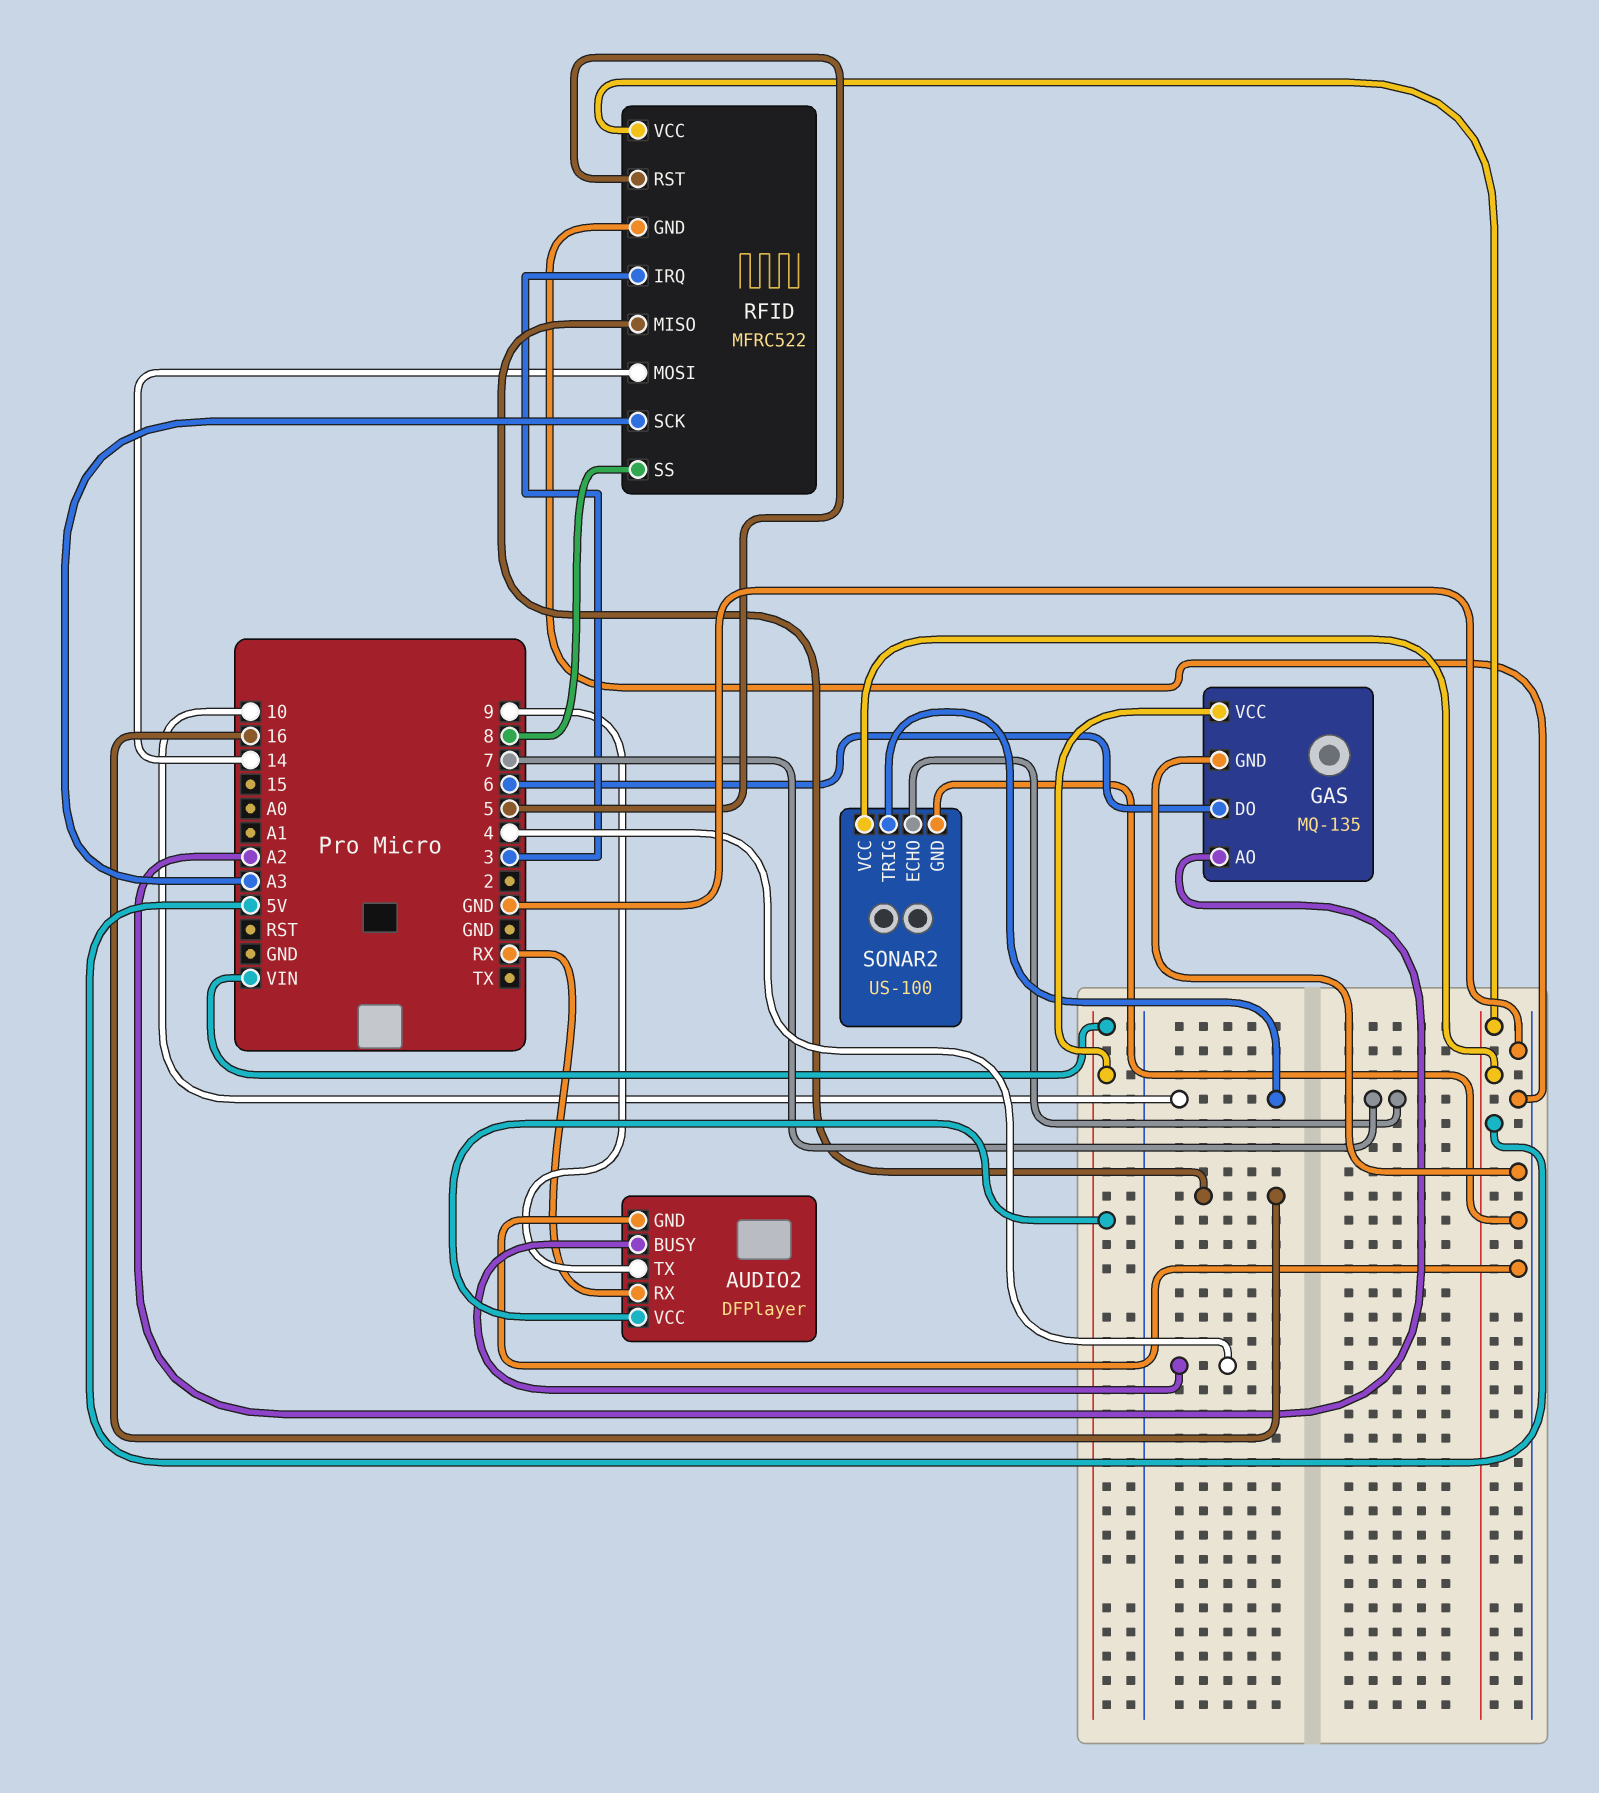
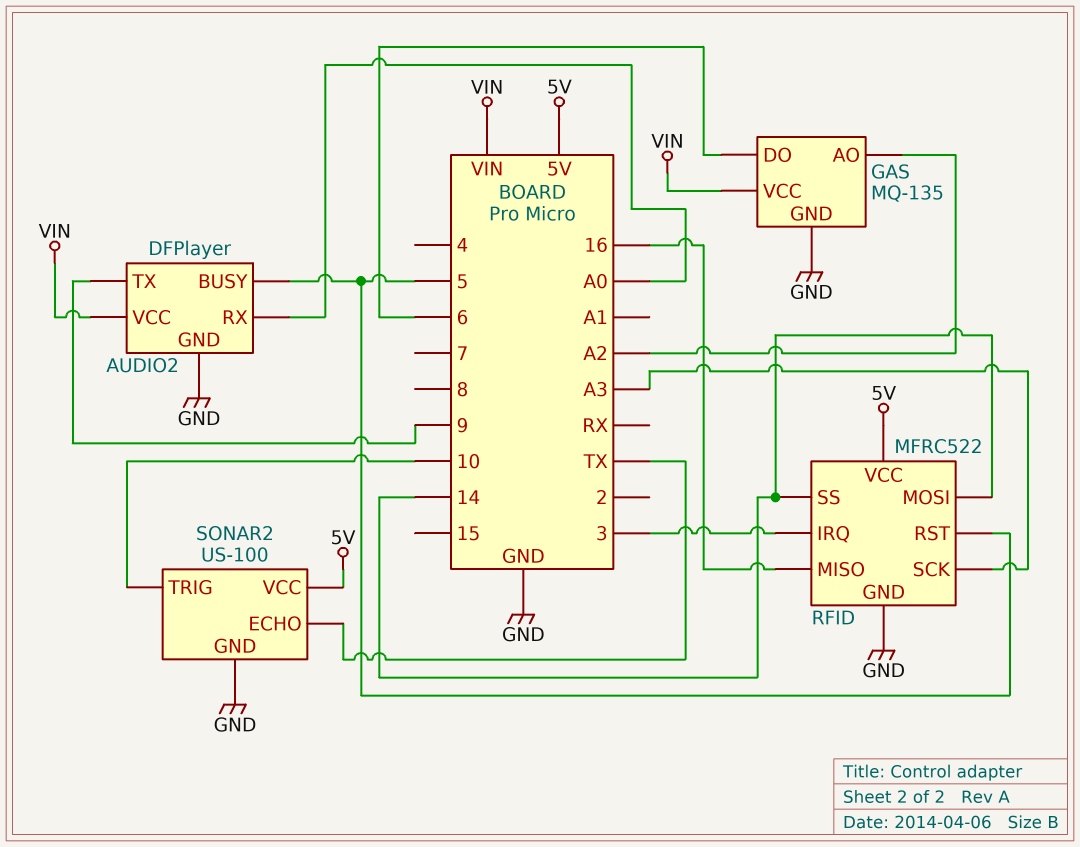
AUDIO2 pin BUSY: 4 -> 5
AUDIO2 pin RX: RX -> A0
RFID pin SS: 8 -> 14
SONAR2 pin ECHO: 7 -> TX

